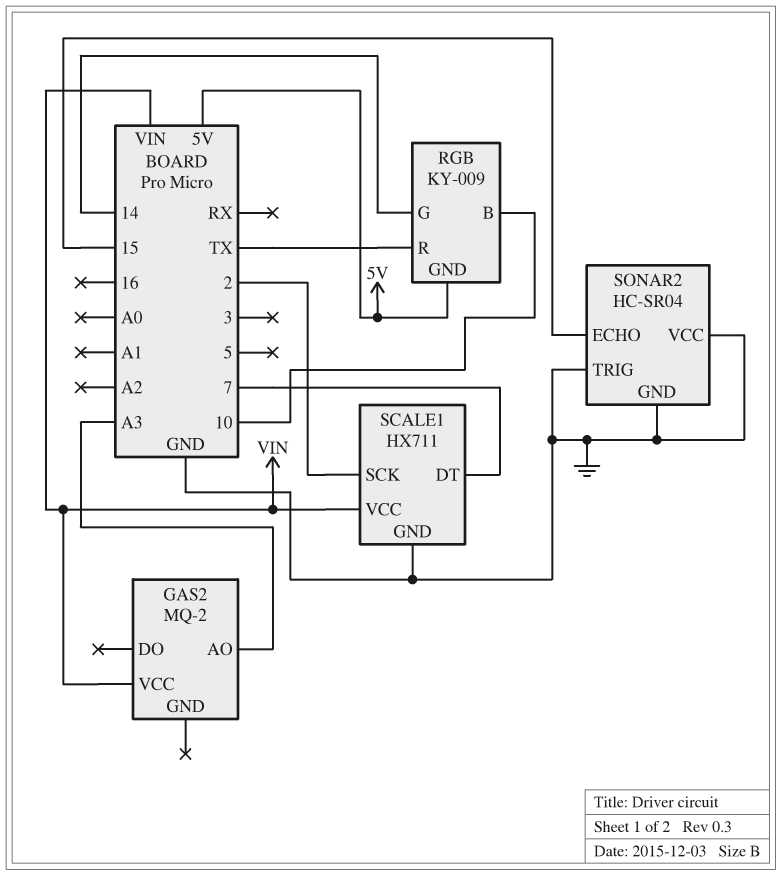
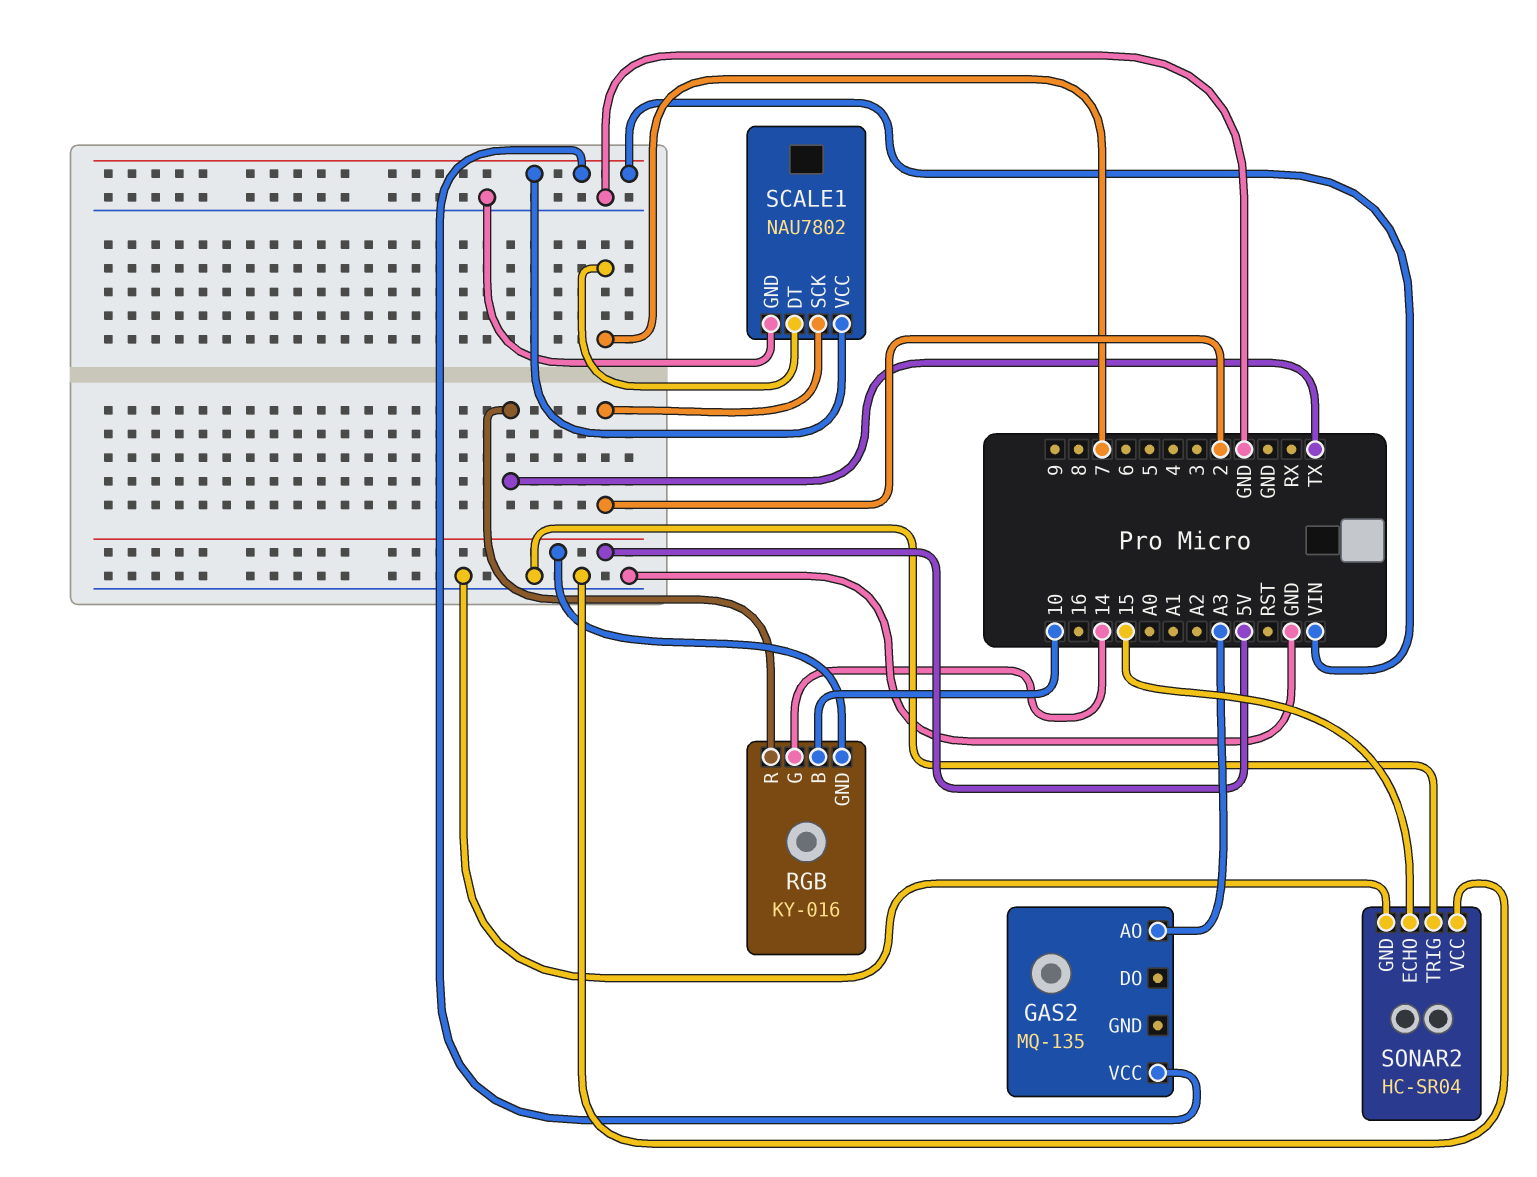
GAS2: MQ-2 -> MQ-135
RGB: KY-009 -> KY-016
SCALE1: HX711 -> NAU7802

